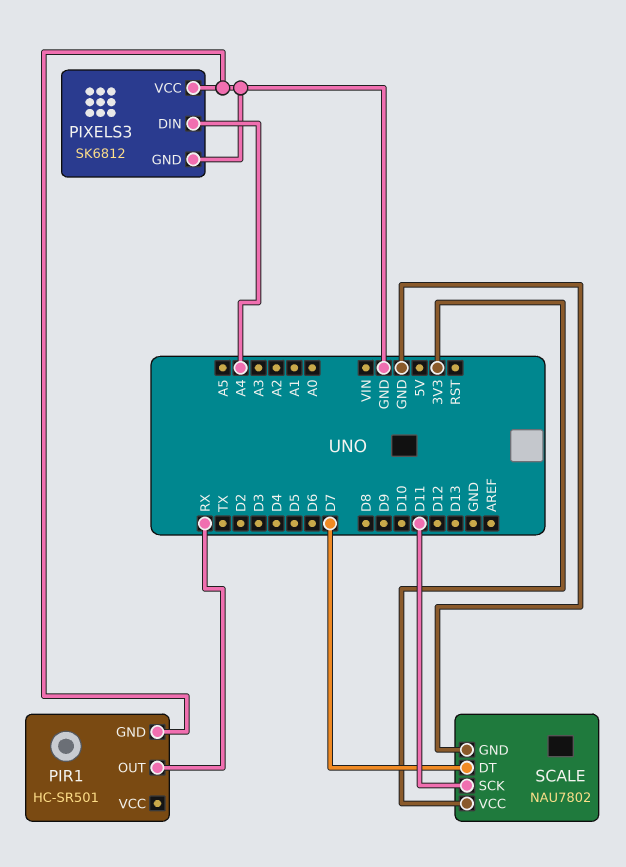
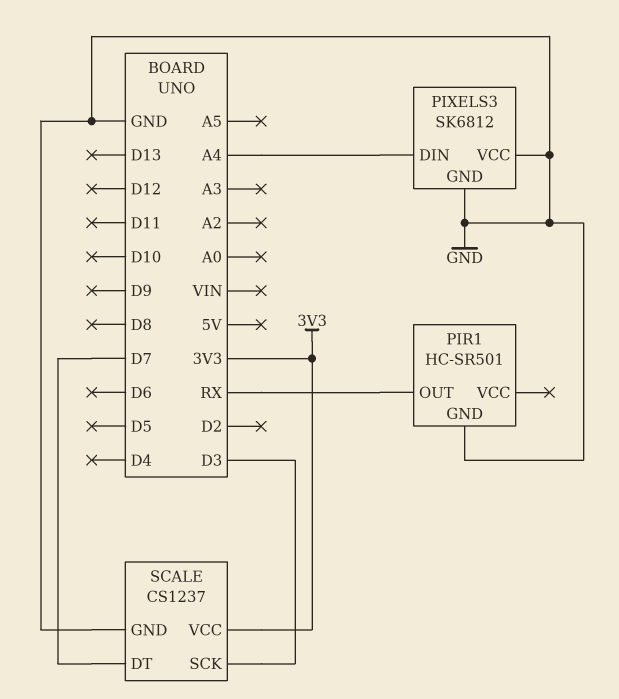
SCALE: NAU7802 -> CS1237
SCALE pin SCK: D11 -> D3

